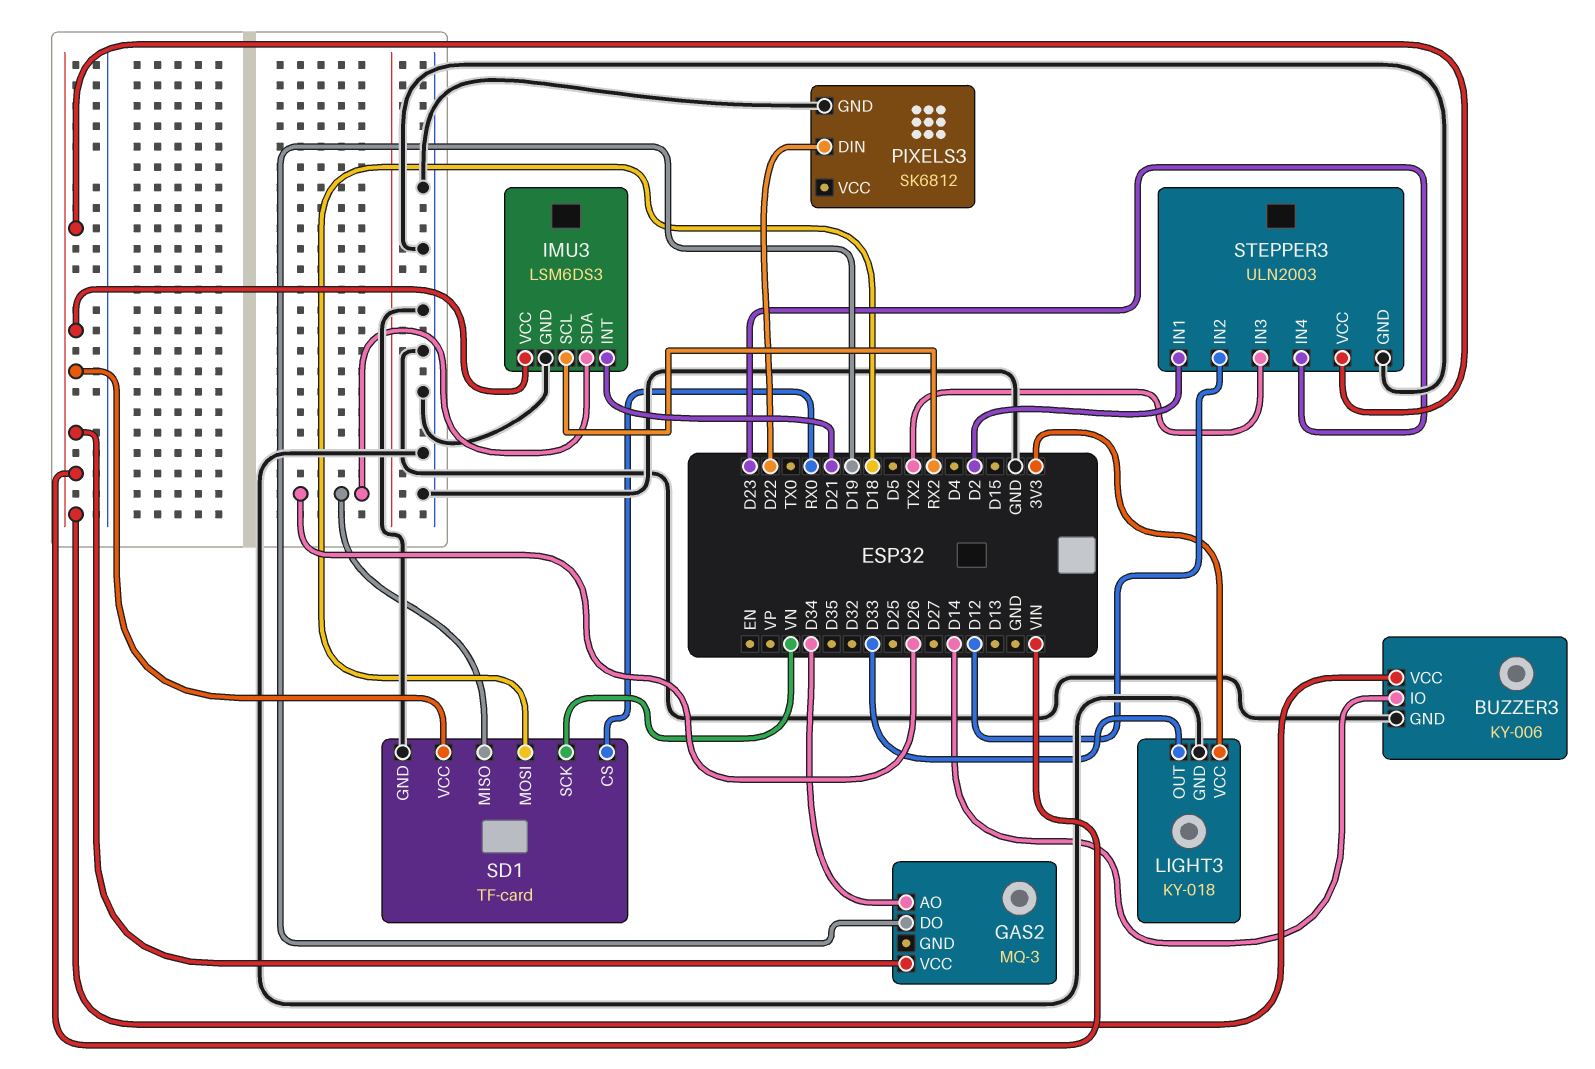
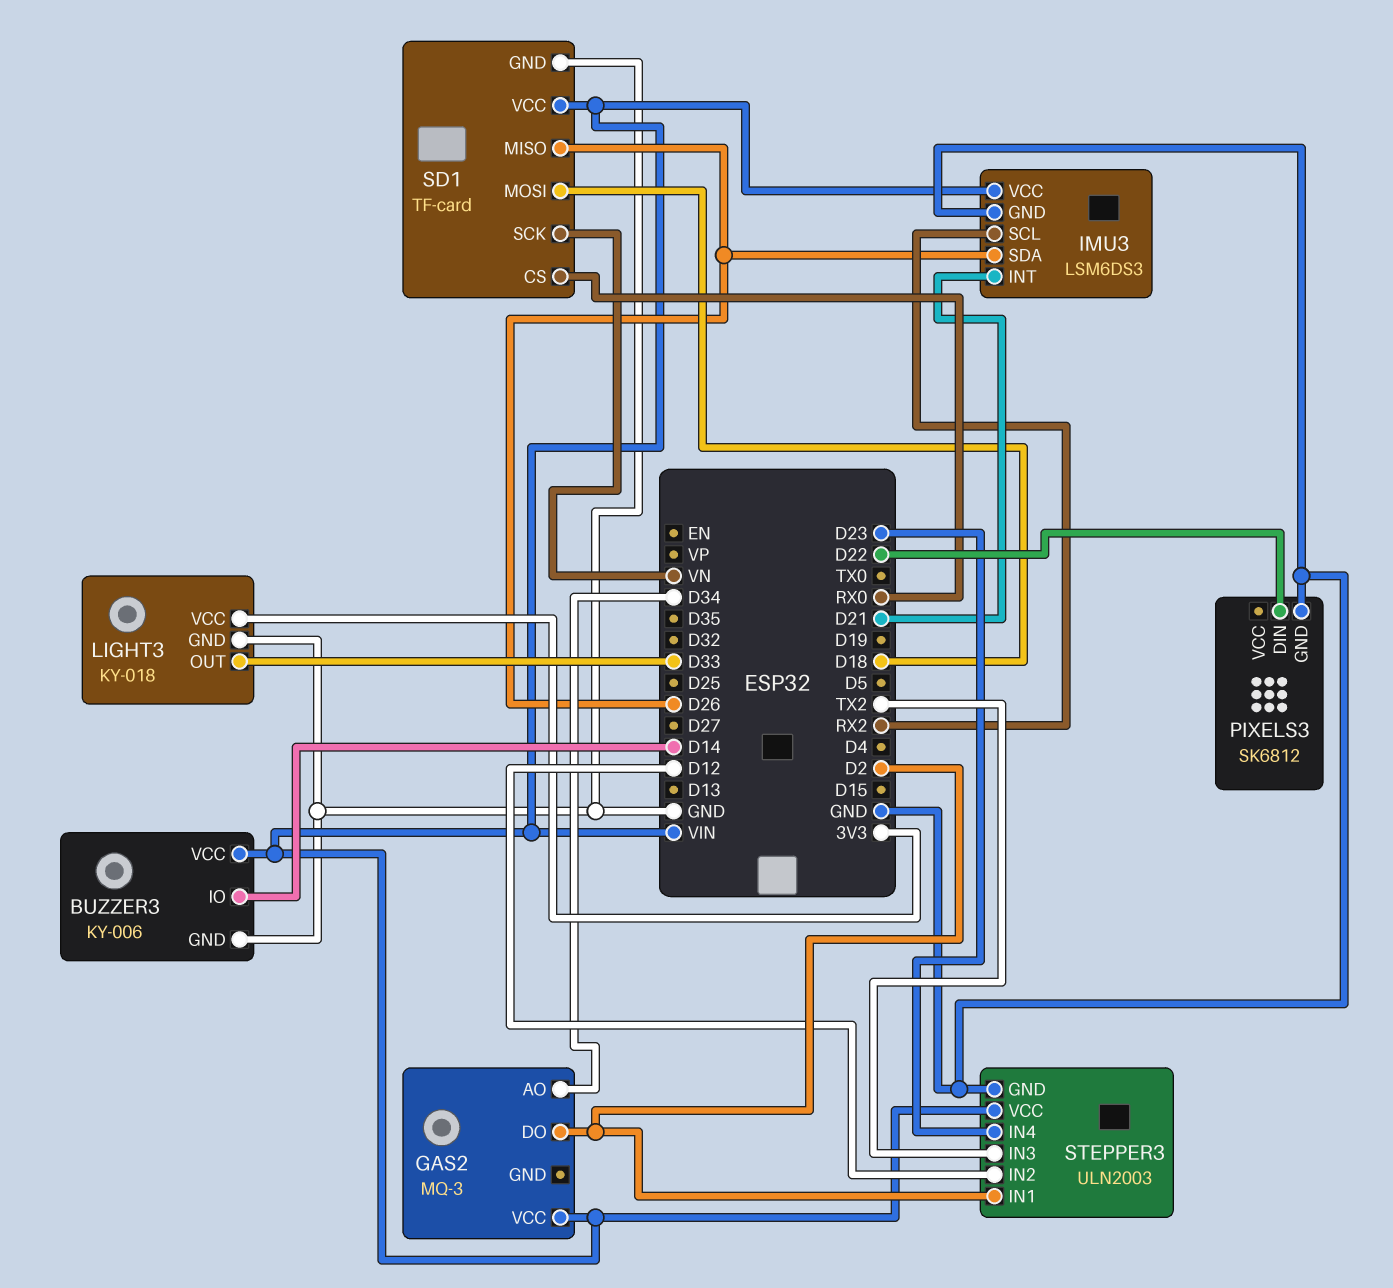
GAS2 pin DO: D19 -> D2

